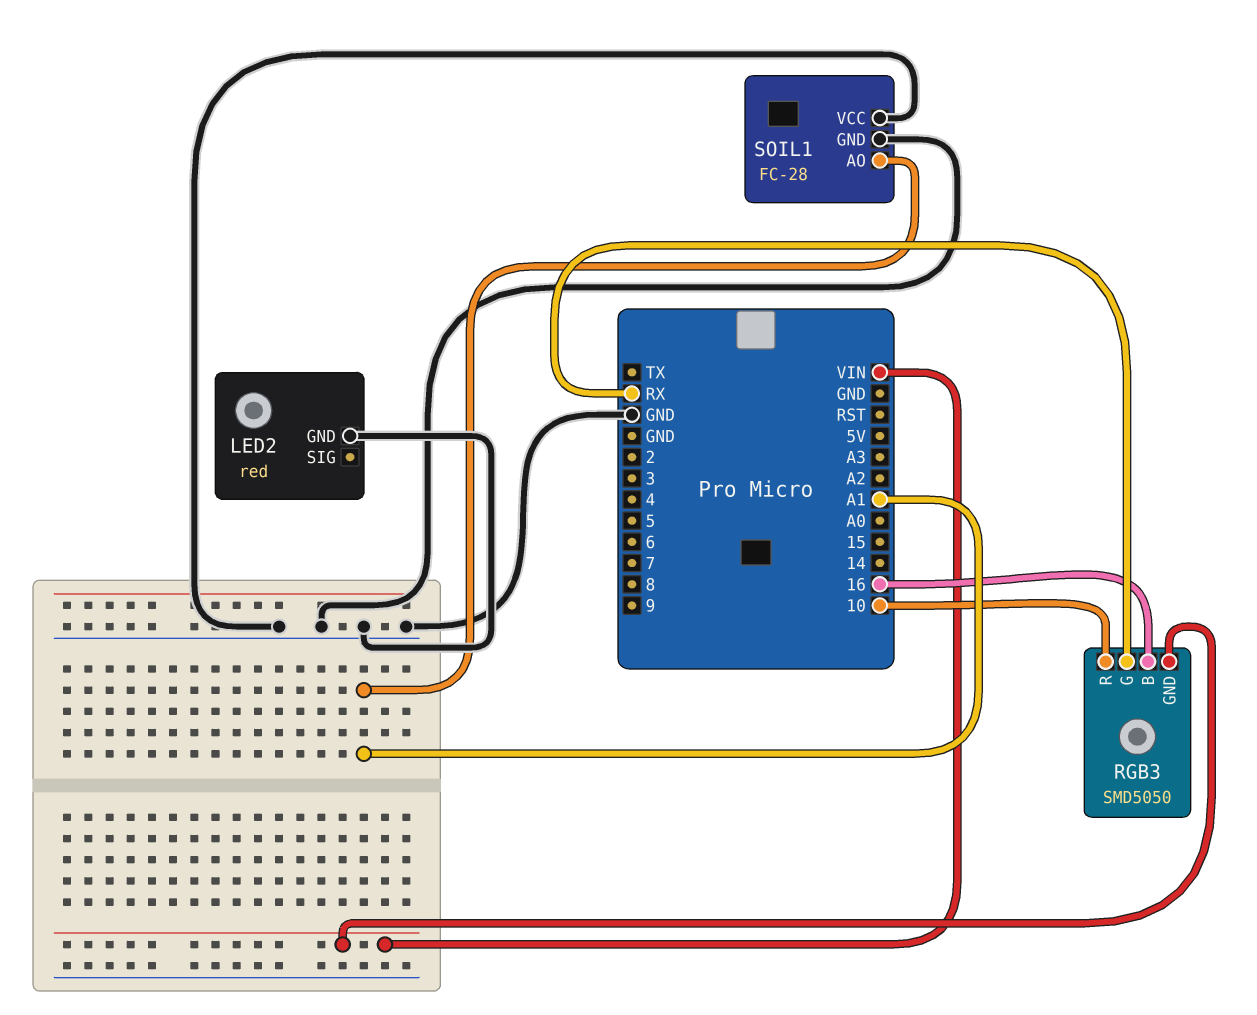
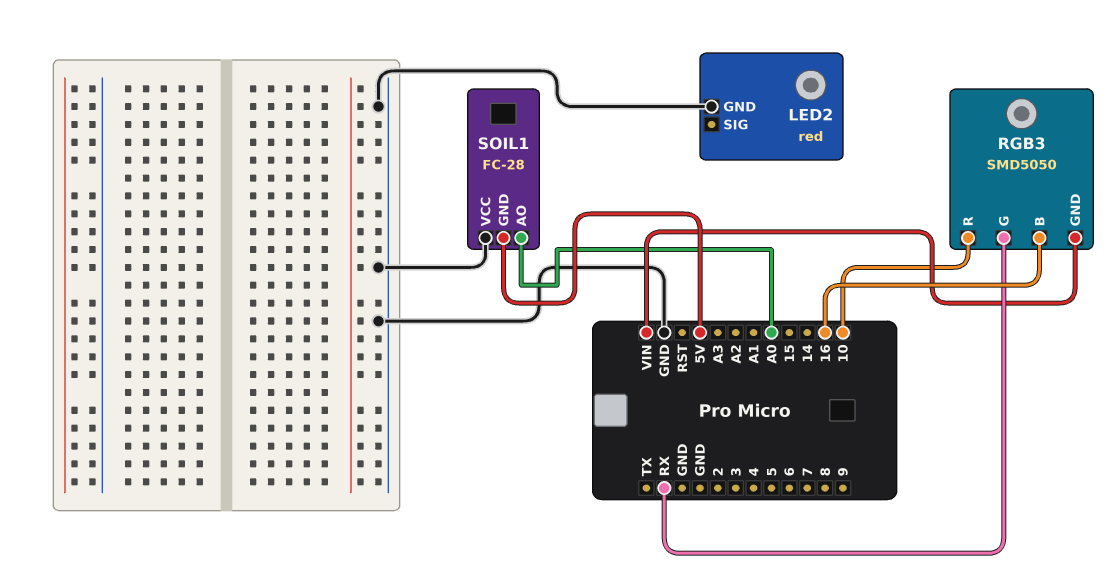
SOIL1 pin AO: A1 -> A0
SOIL1 pin GND: GND -> 5V

